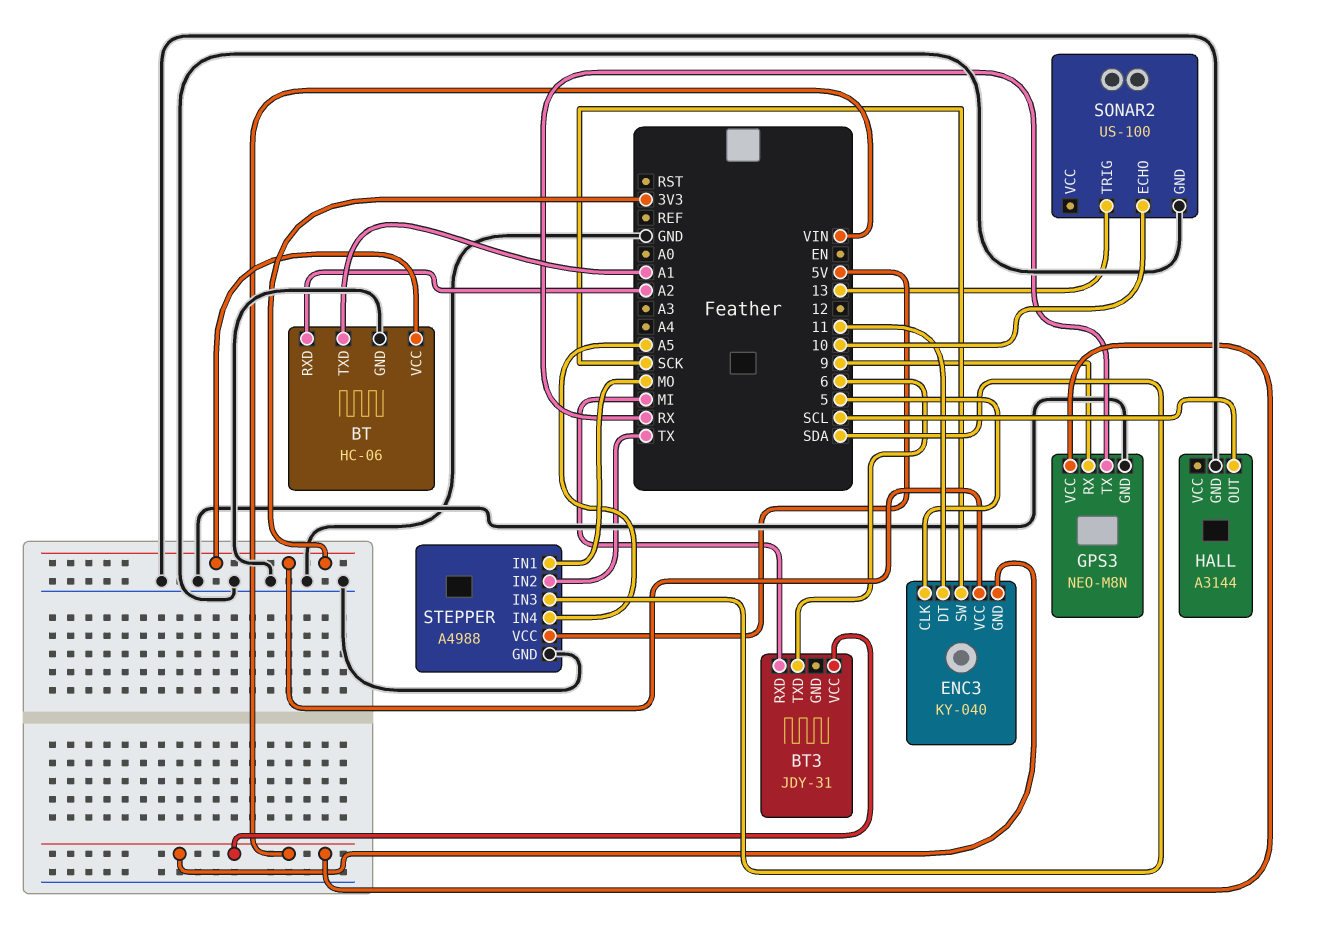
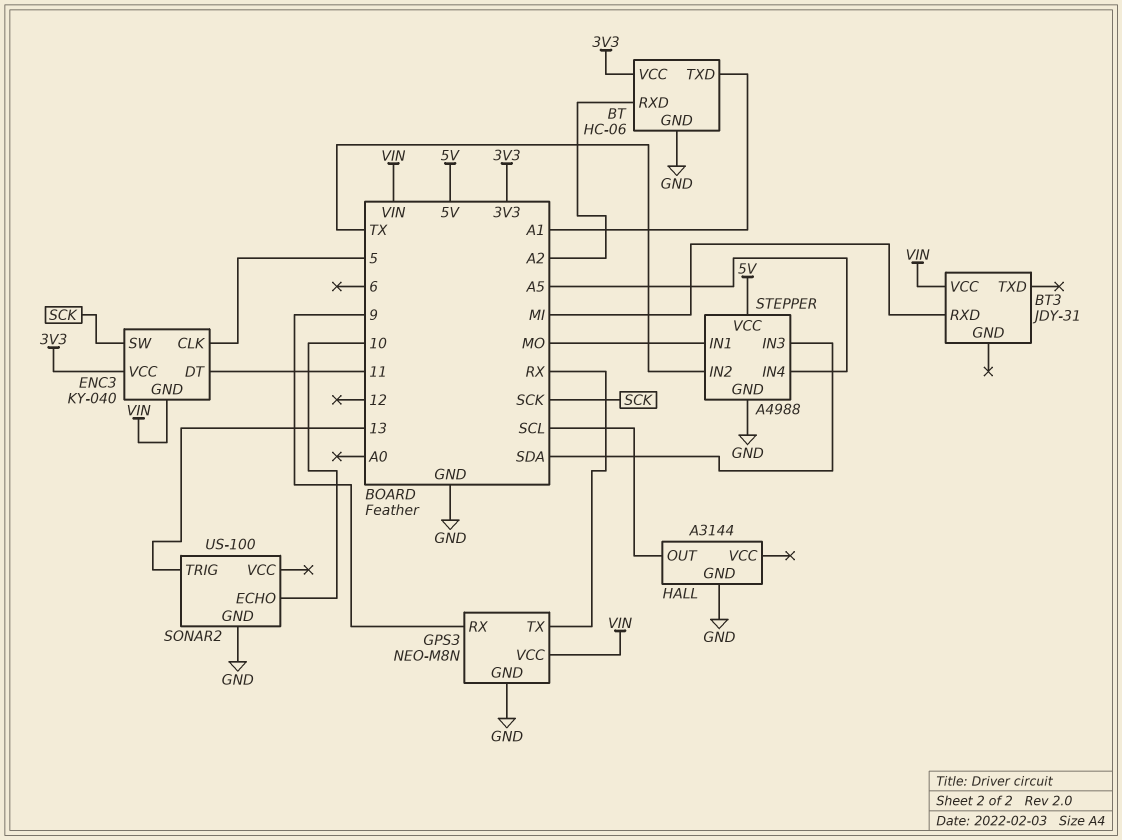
BT3 pin TXD: 6 -> none

